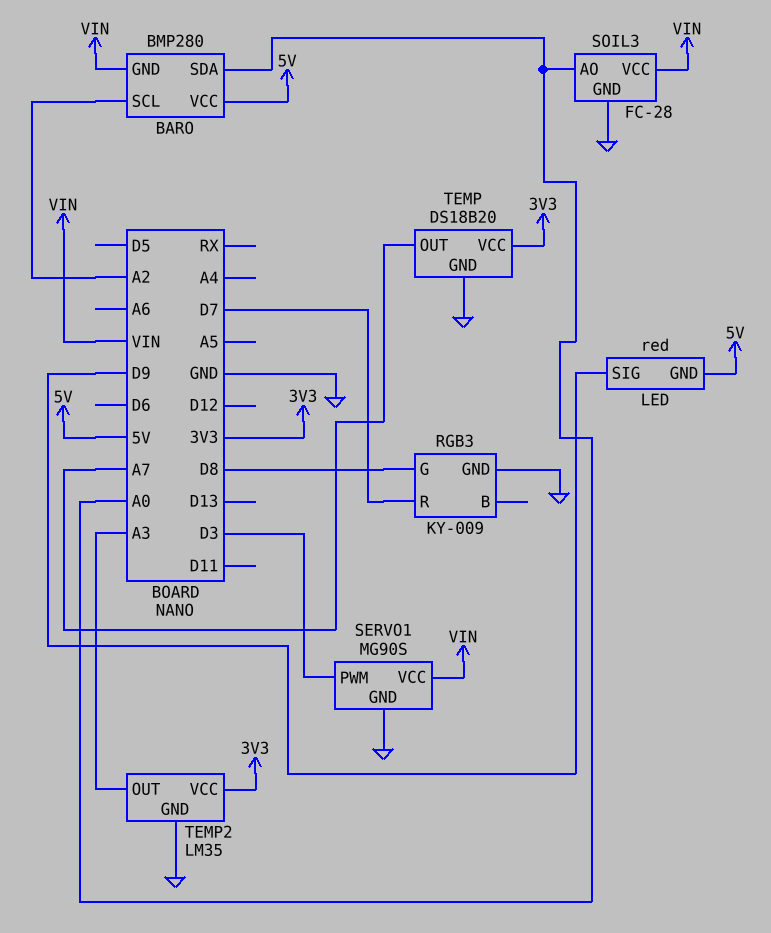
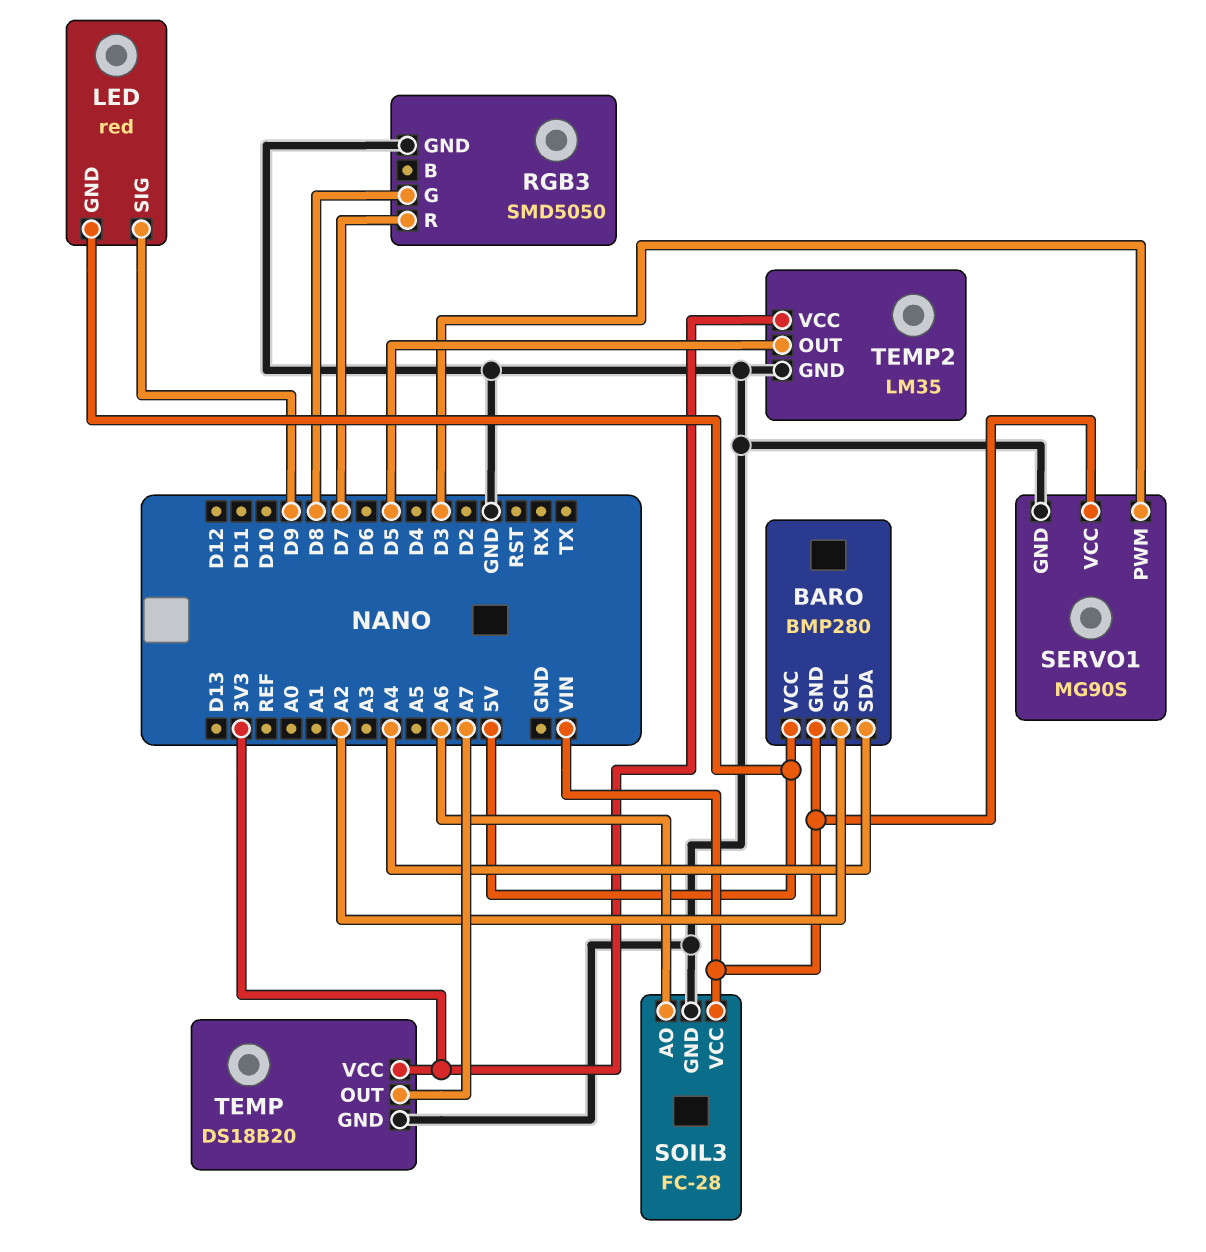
BARO pin SDA: A0 -> A4
RGB3: KY-009 -> SMD5050
SOIL3 pin AO: A0 -> A6
TEMP2 pin OUT: A3 -> D5

